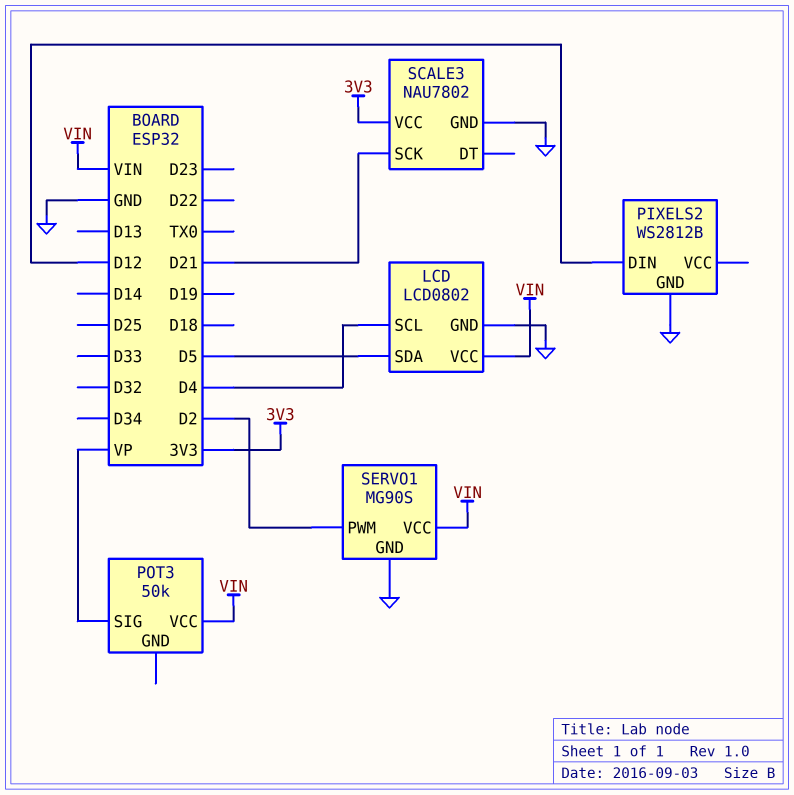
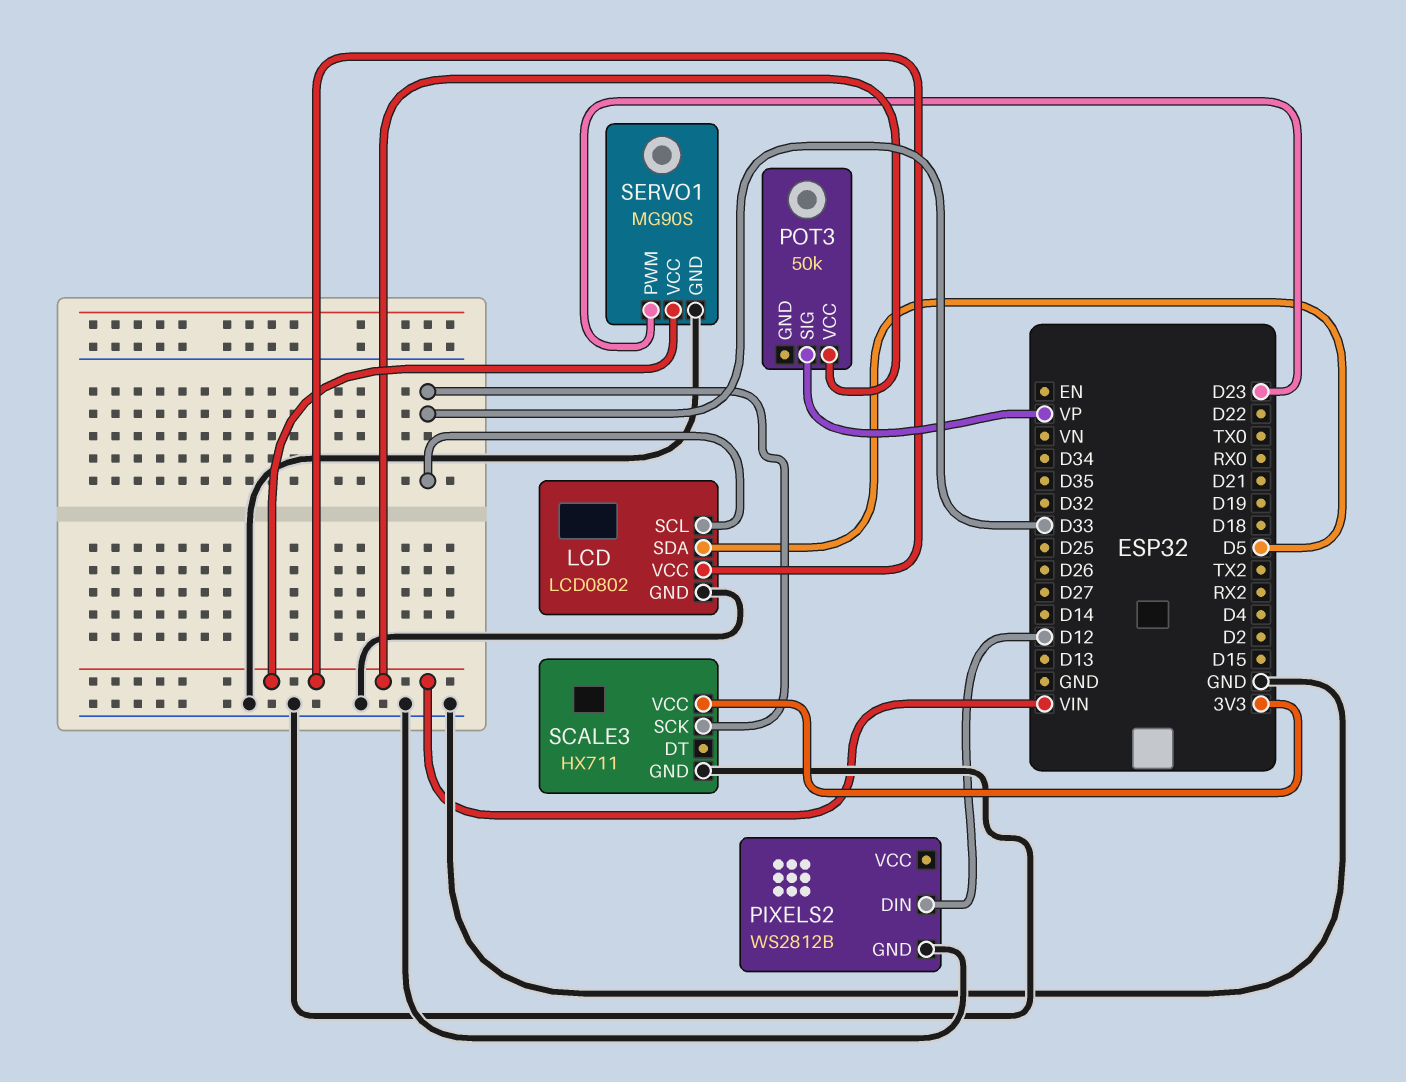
LCD pin SCL: D4 -> D33
SCALE3: NAU7802 -> HX711
SCALE3 pin SCK: D21 -> D33
SERVO1 pin PWM: D2 -> D23

